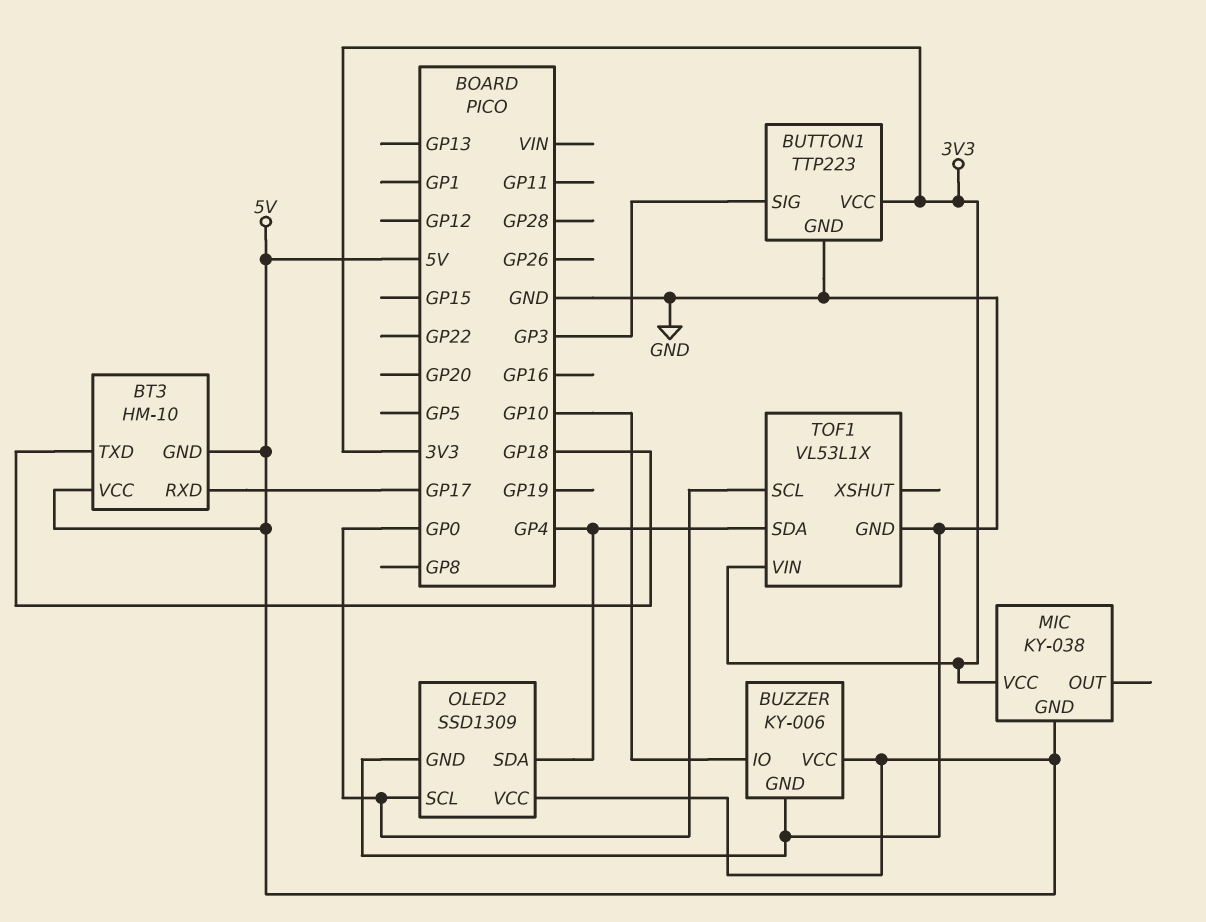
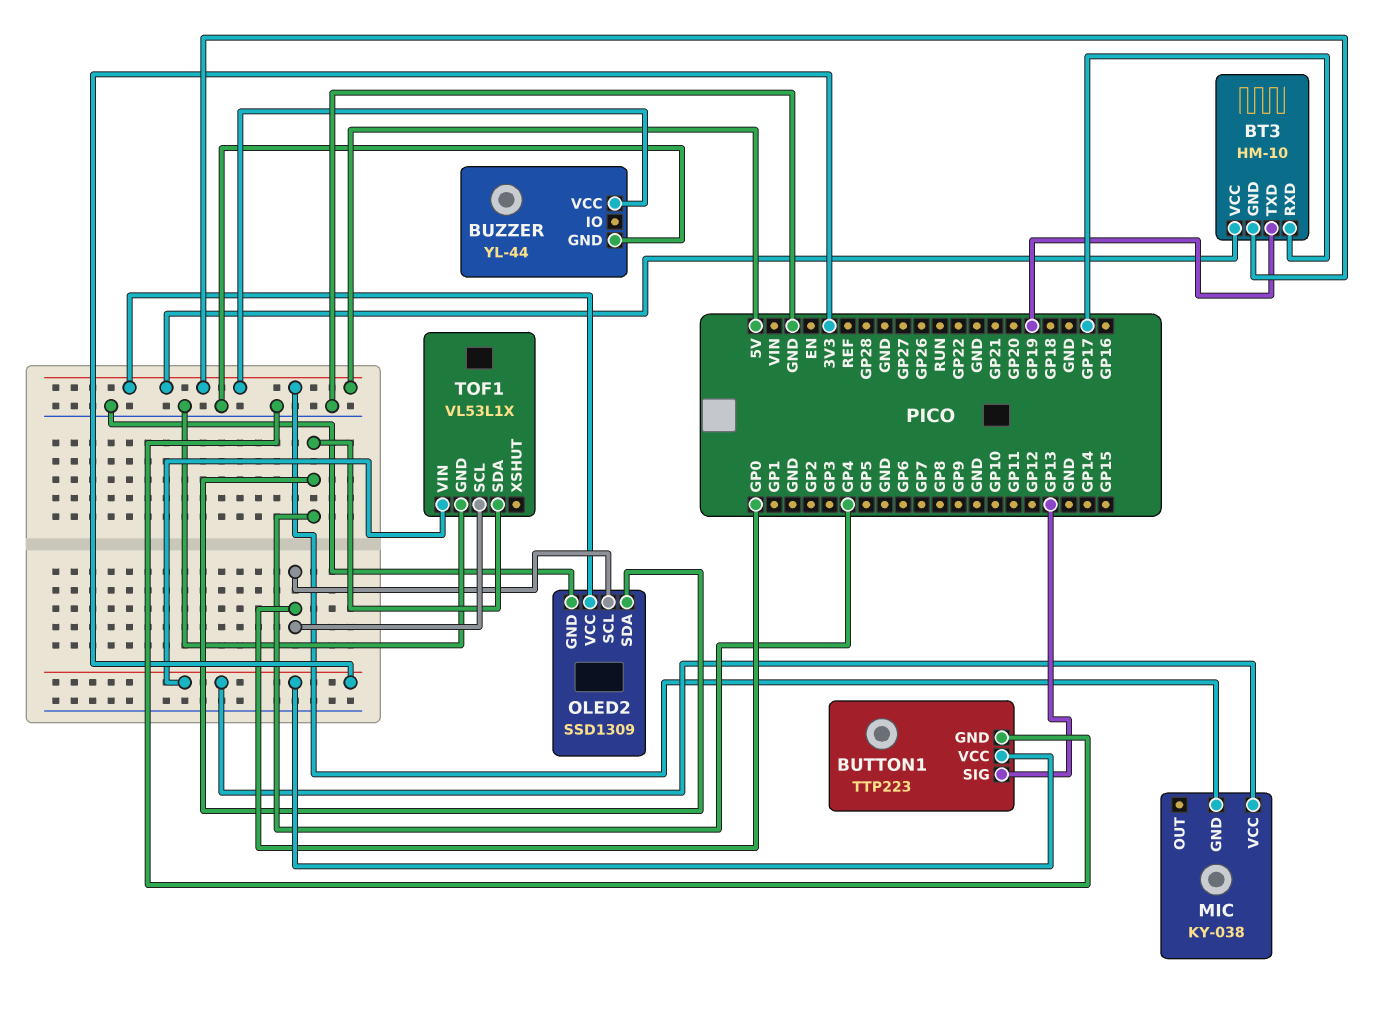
BT3 pin TXD: GP18 -> GP19
BUTTON1 pin SIG: GP3 -> GP13
BUZZER: KY-006 -> YL-44
BUZZER pin IO: GP10 -> none

